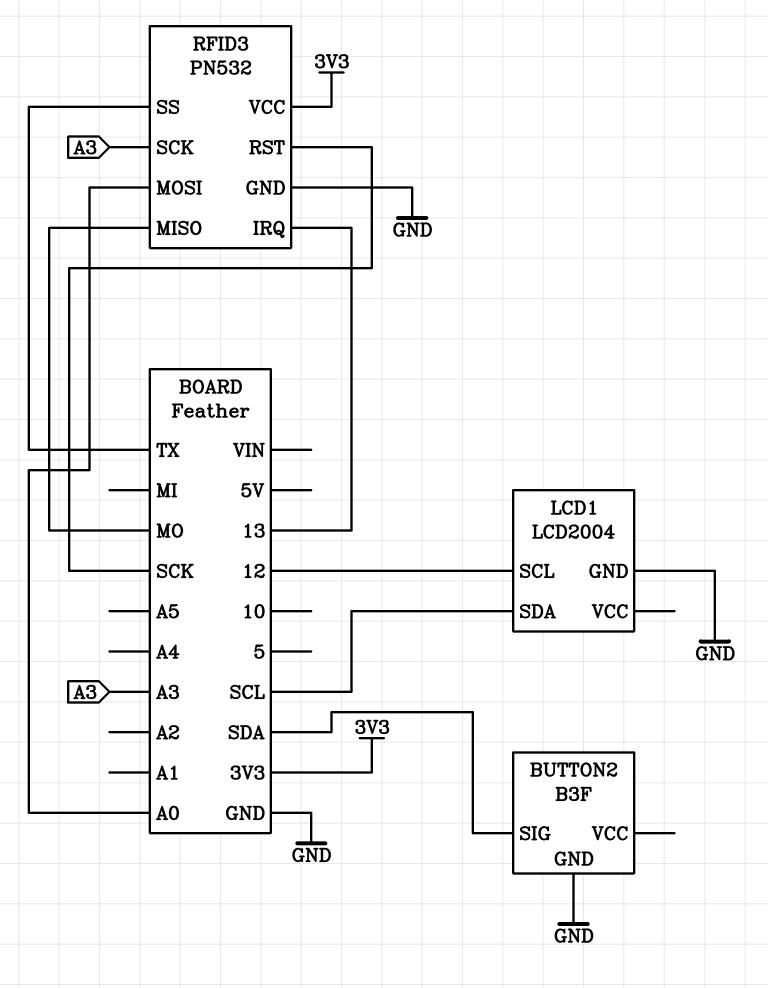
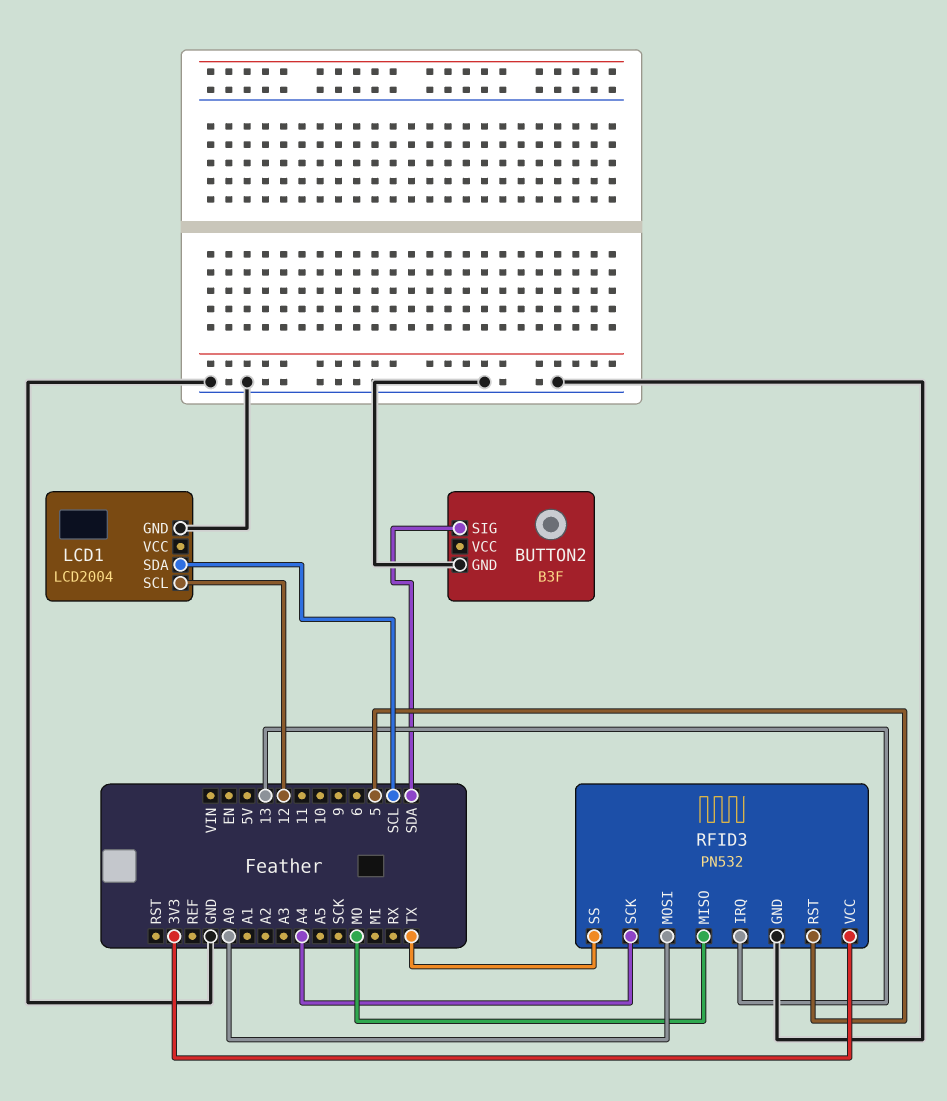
RFID3 pin RST: SCK -> 5
RFID3 pin SCK: A3 -> A4

